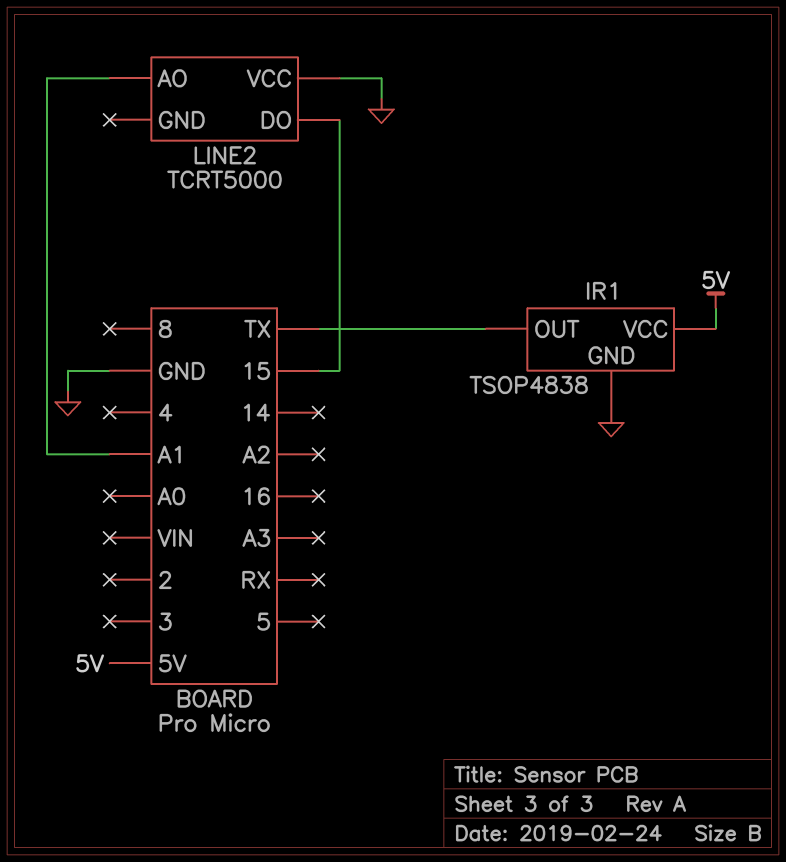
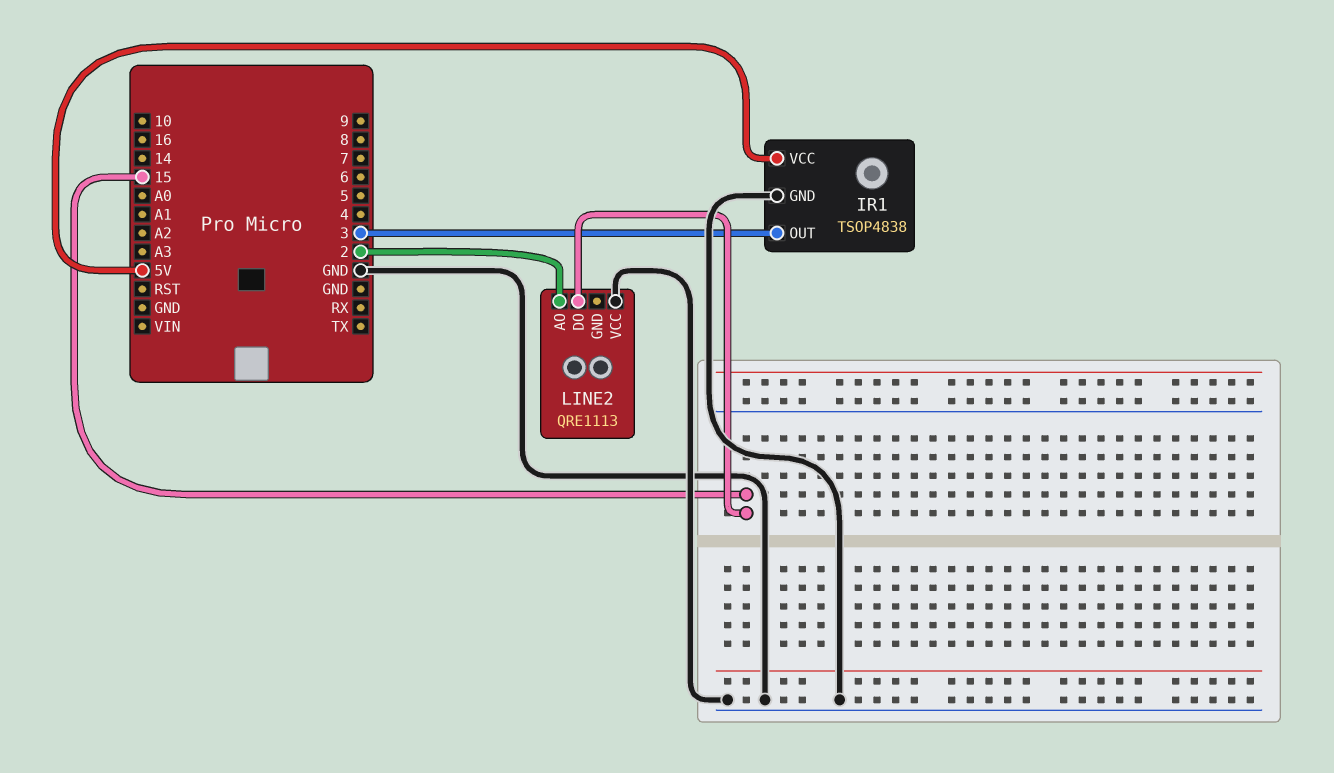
IR1 pin OUT: TX -> 3
LINE2: TCRT5000 -> QRE1113
LINE2 pin AO: A1 -> 2

